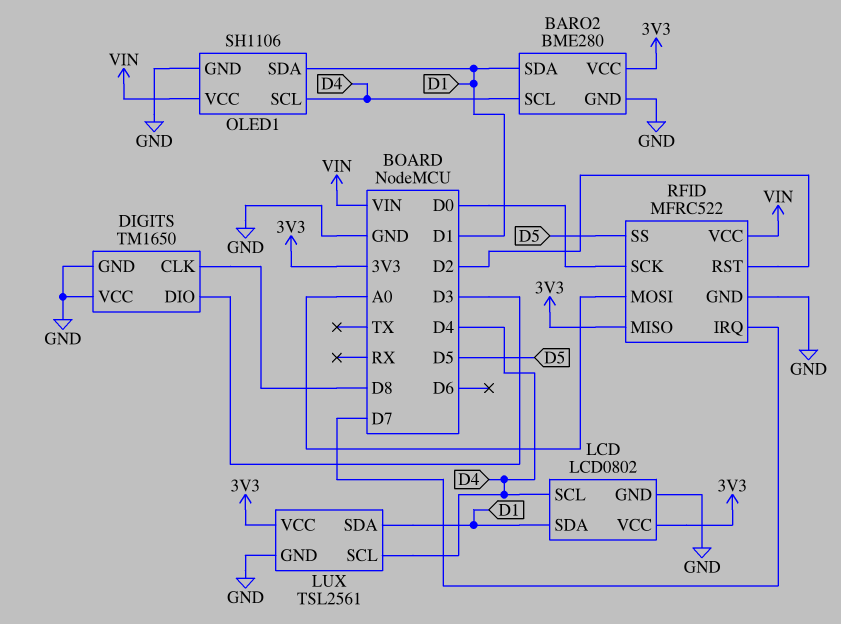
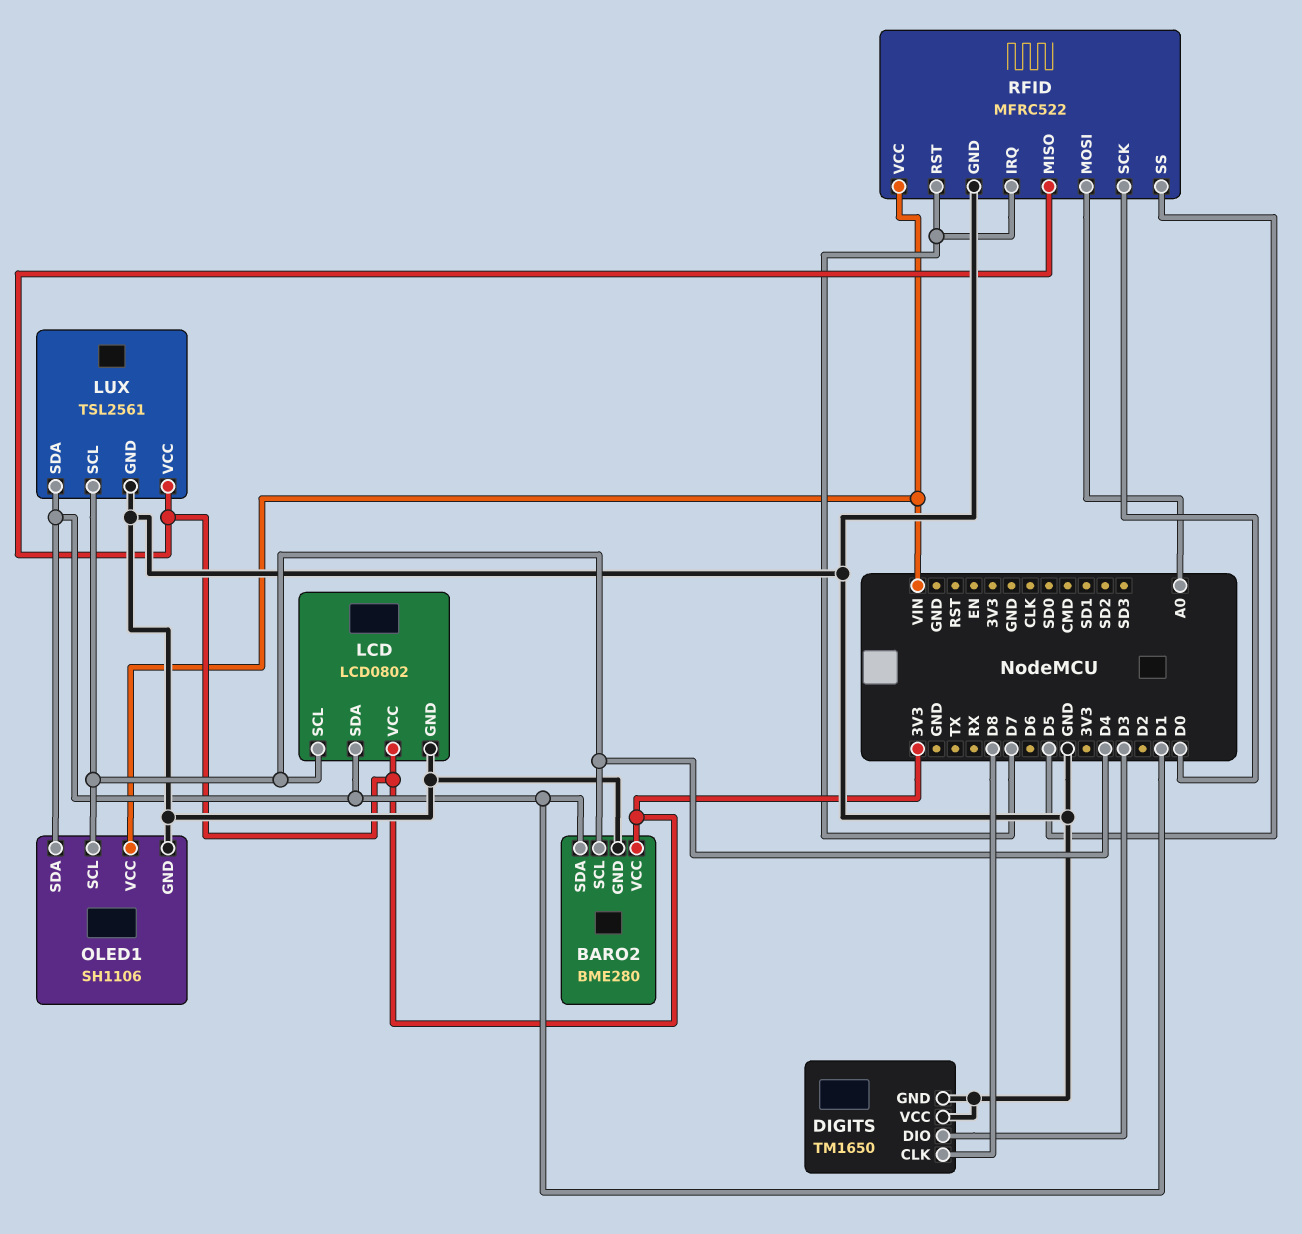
RFID pin RST: D2 -> D7

